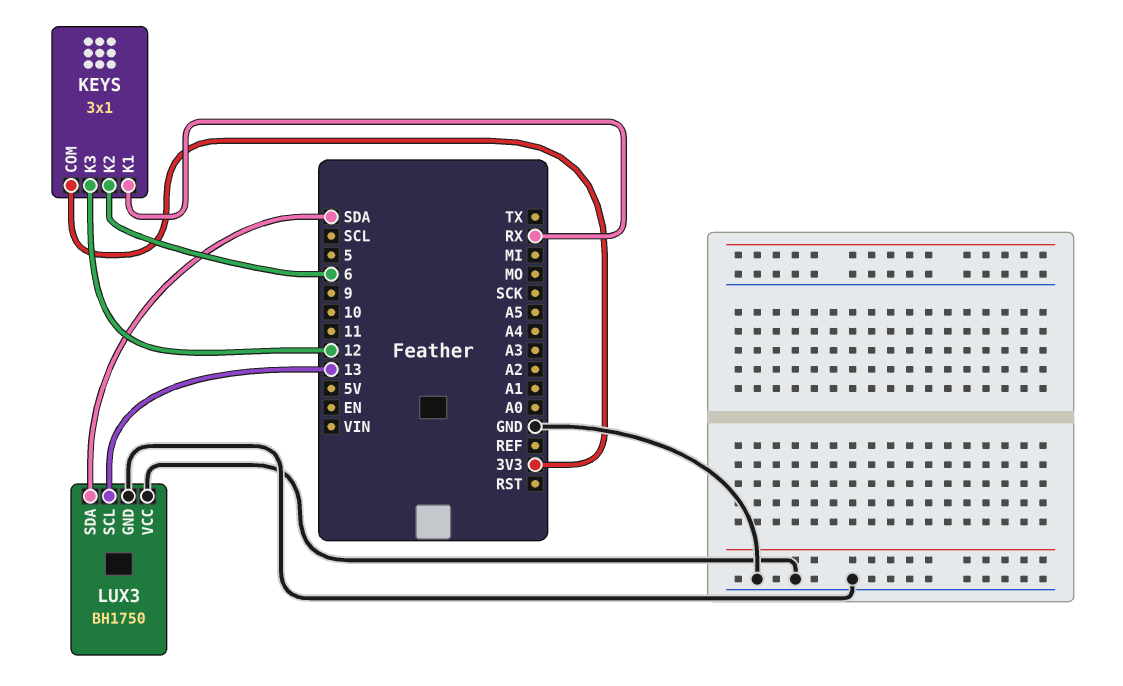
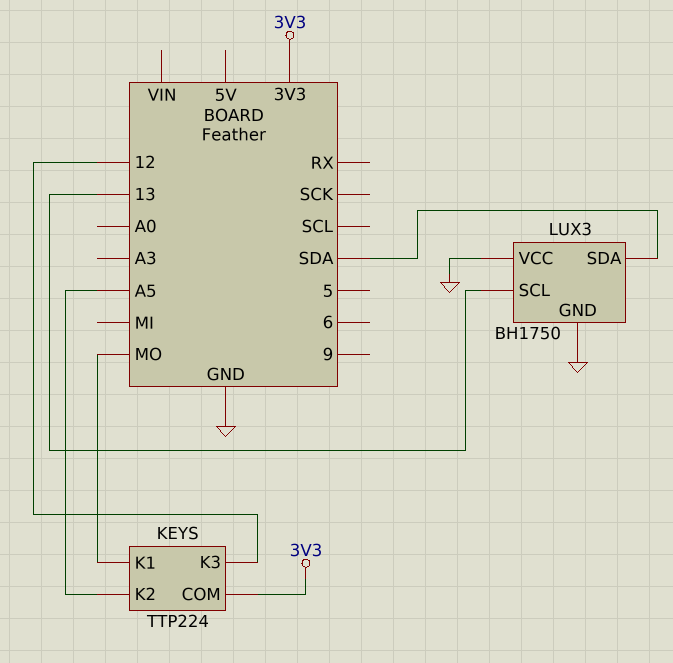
KEYS: 3x1 -> TTP224
KEYS pin K1: RX -> MO
KEYS pin K2: 6 -> A5

